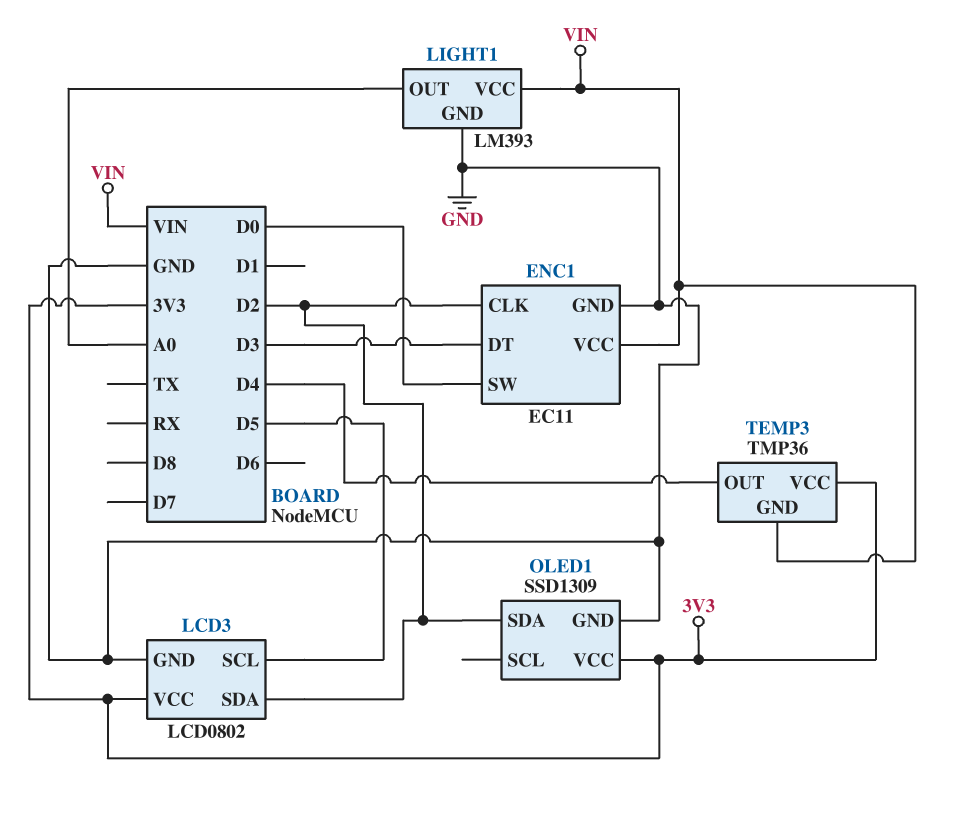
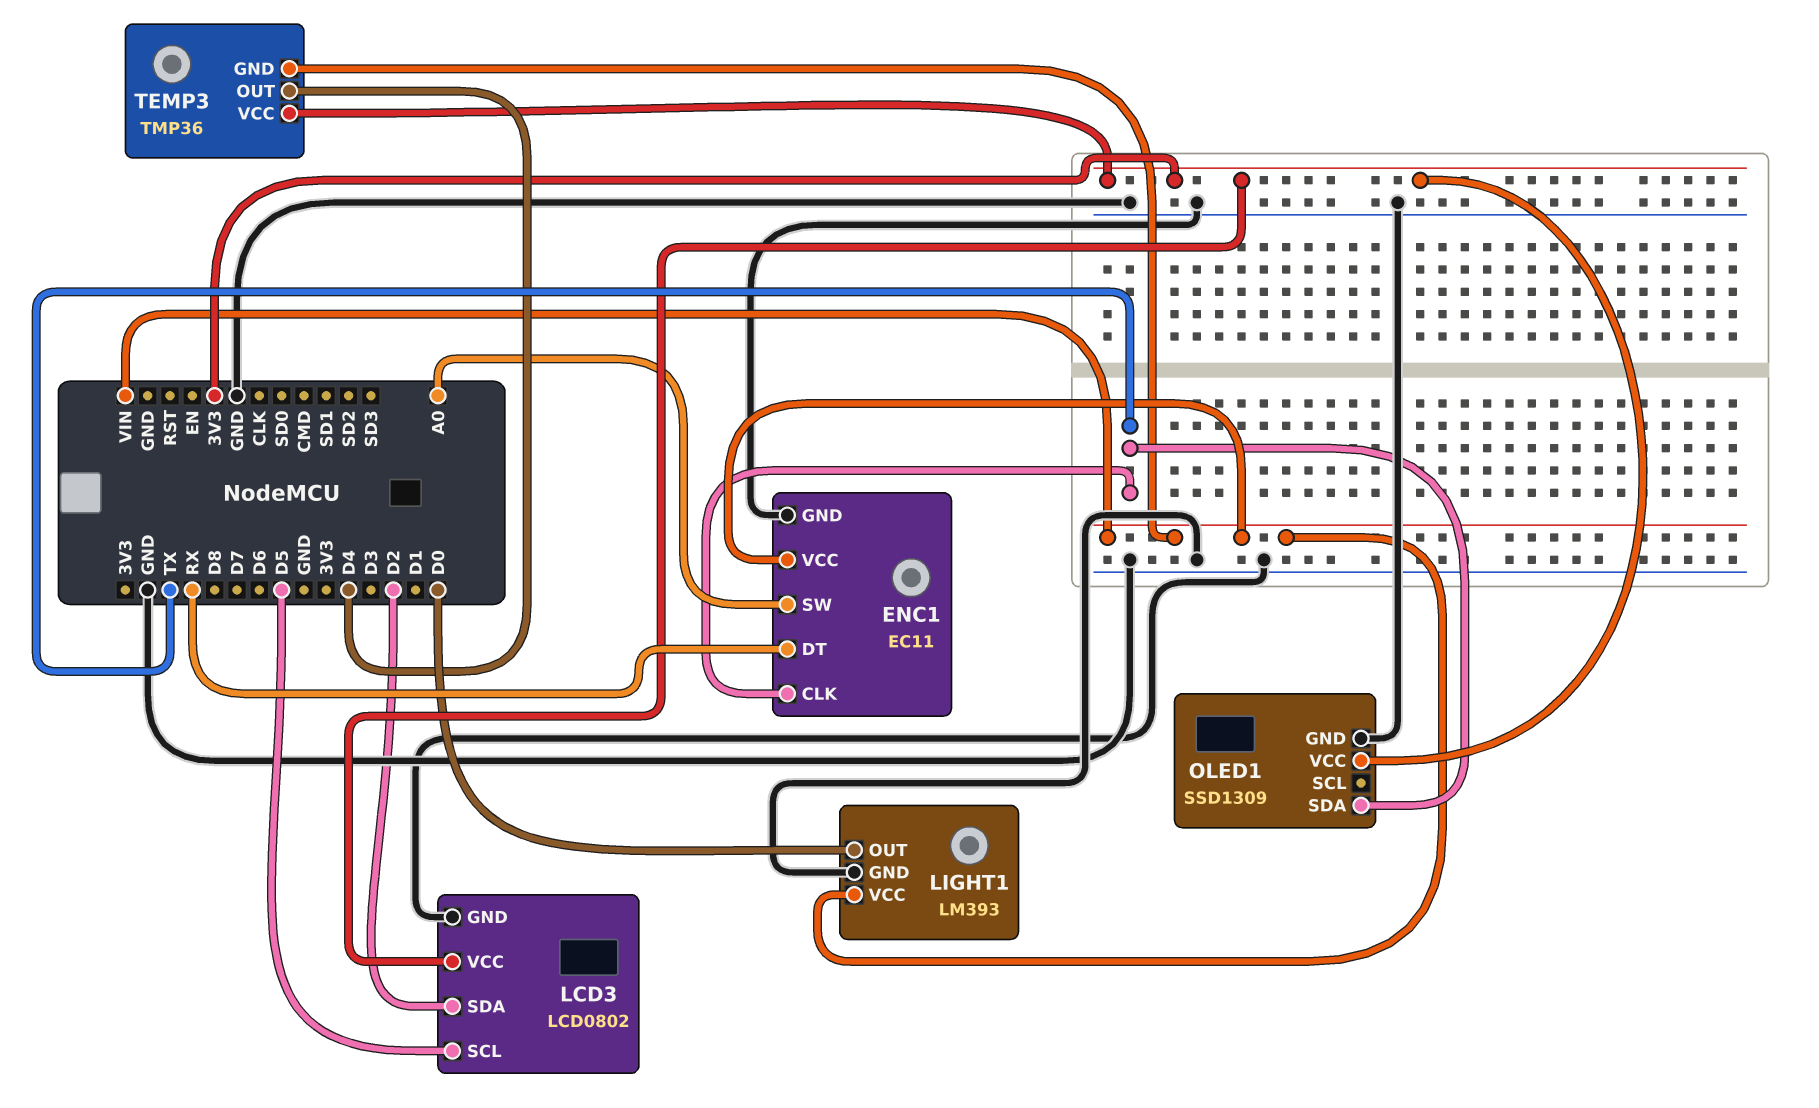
ENC1 pin CLK: D2 -> TX
ENC1 pin DT: D3 -> RX
ENC1 pin SW: D0 -> A0
LIGHT1 pin OUT: A0 -> D0
OLED1 pin SDA: D2 -> TX

